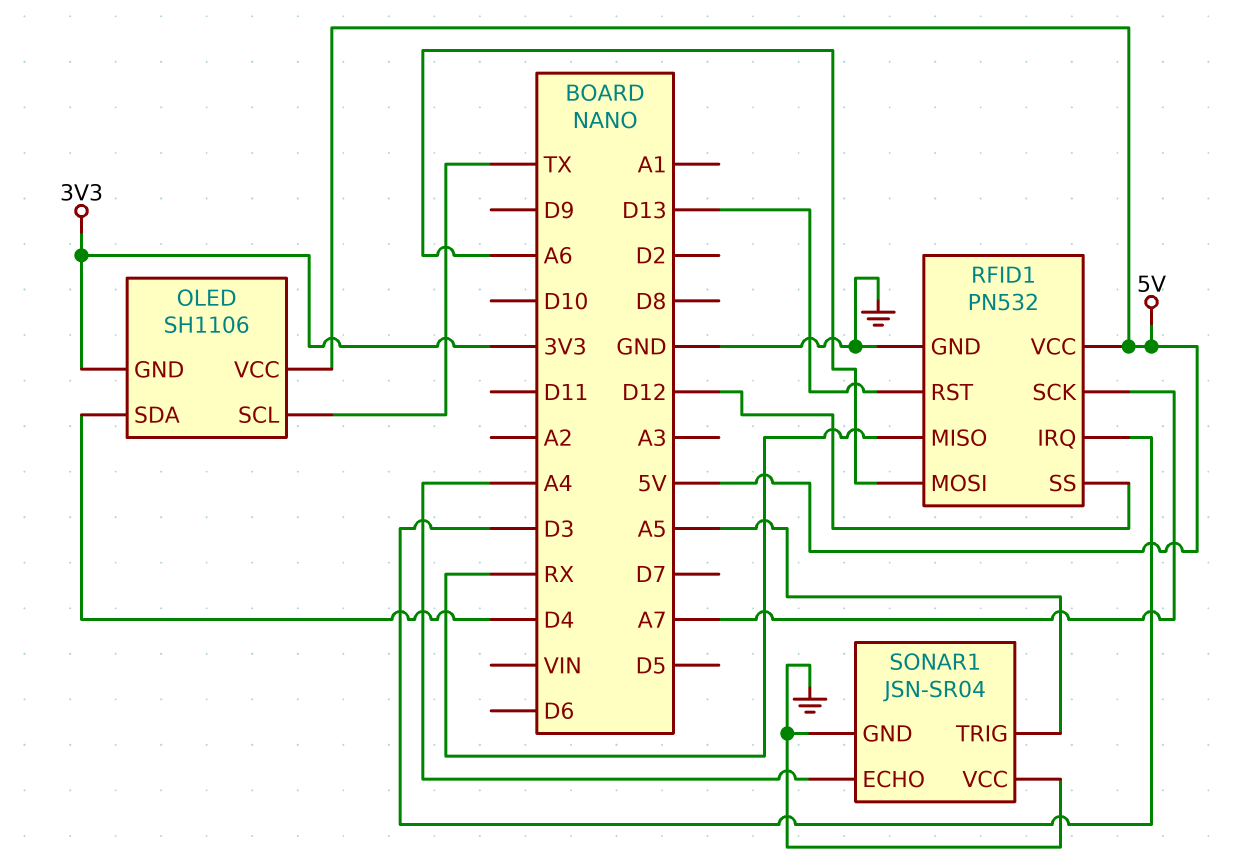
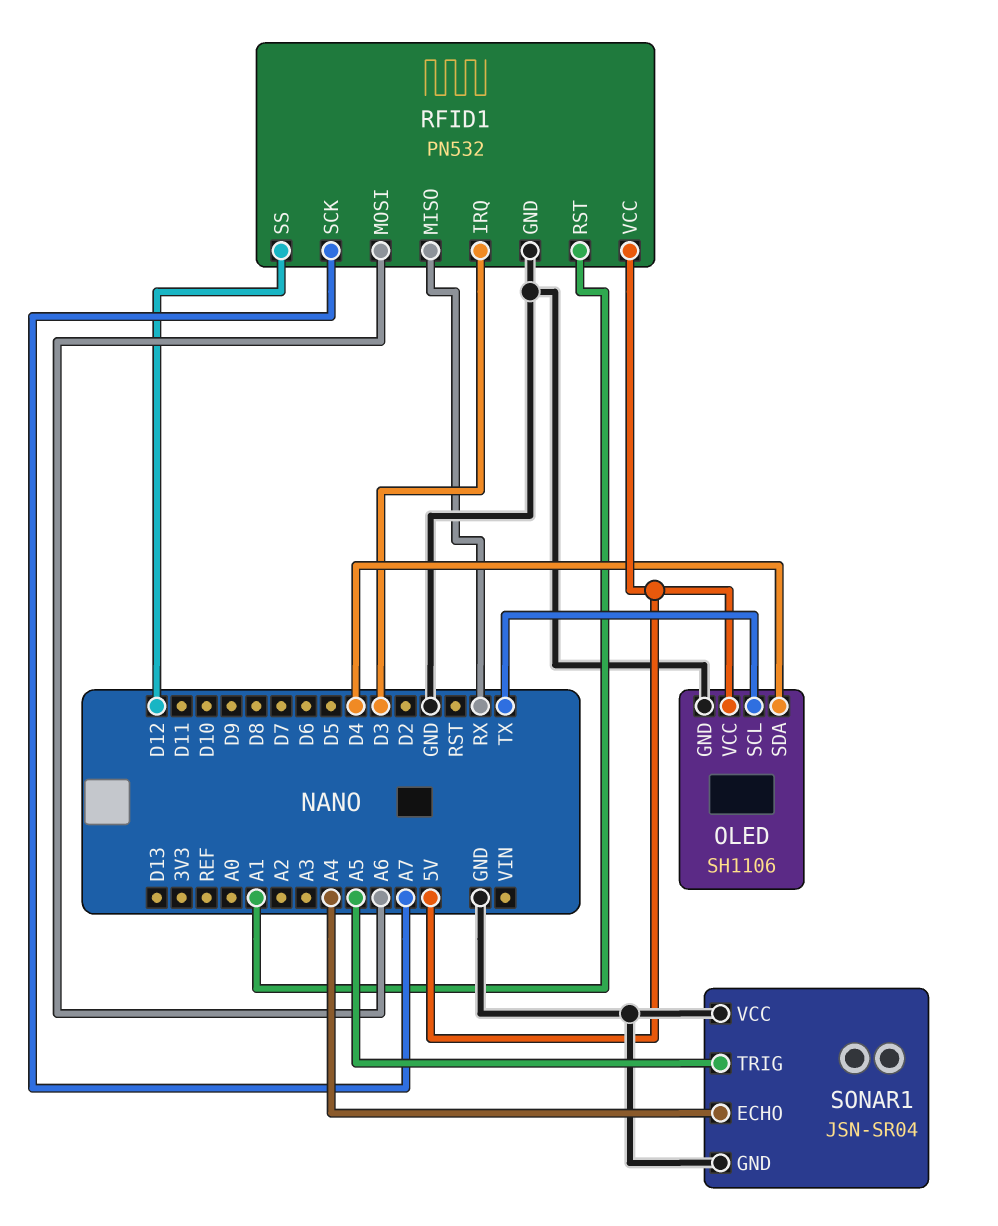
OLED pin GND: 3V3 -> GND
RFID1 pin RST: D13 -> A1

